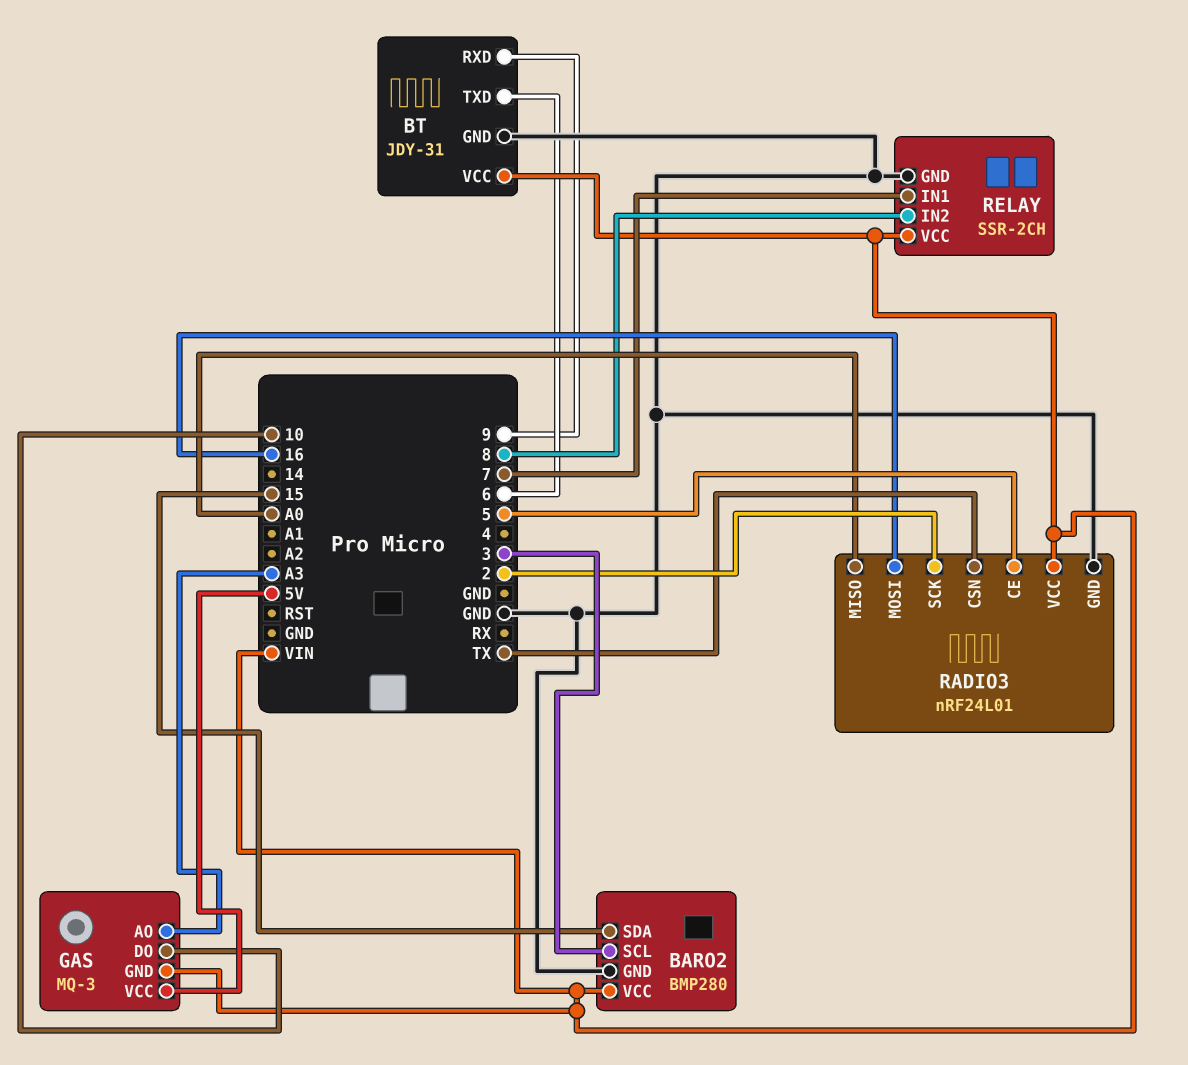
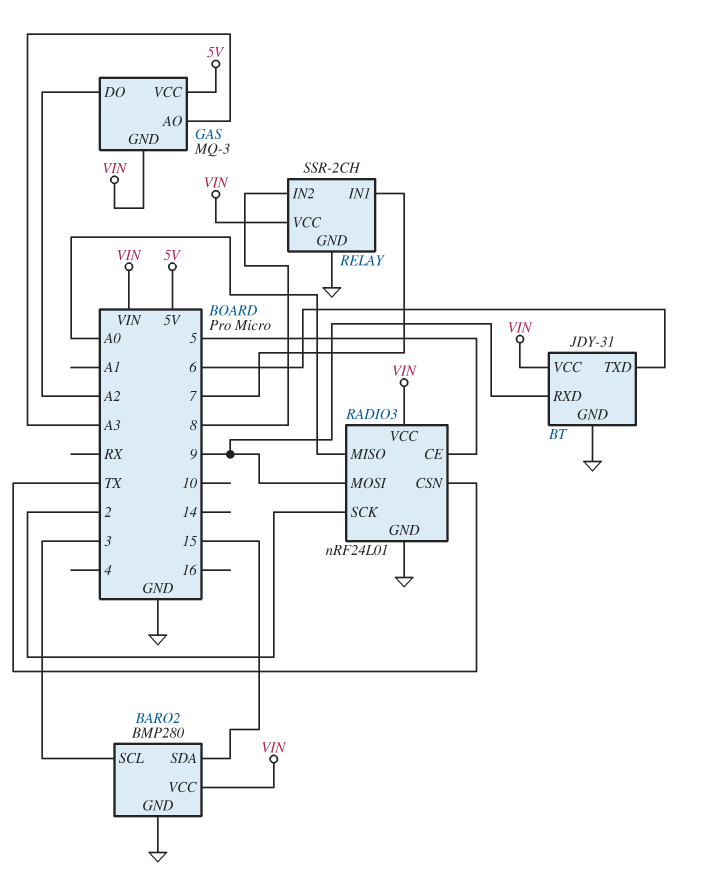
GAS pin DO: 10 -> A2
RADIO3 pin MOSI: 16 -> 9

